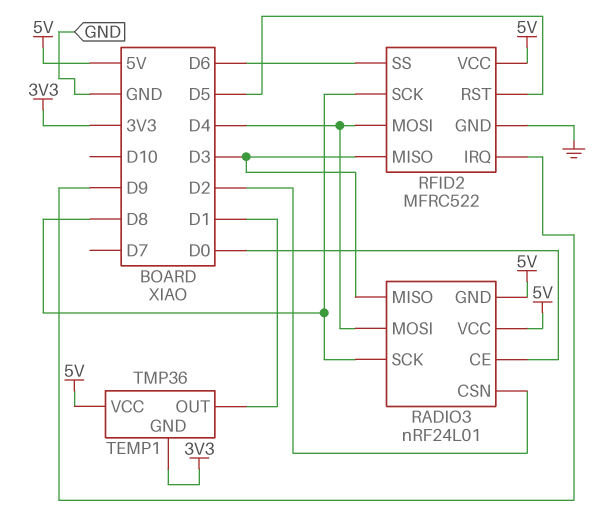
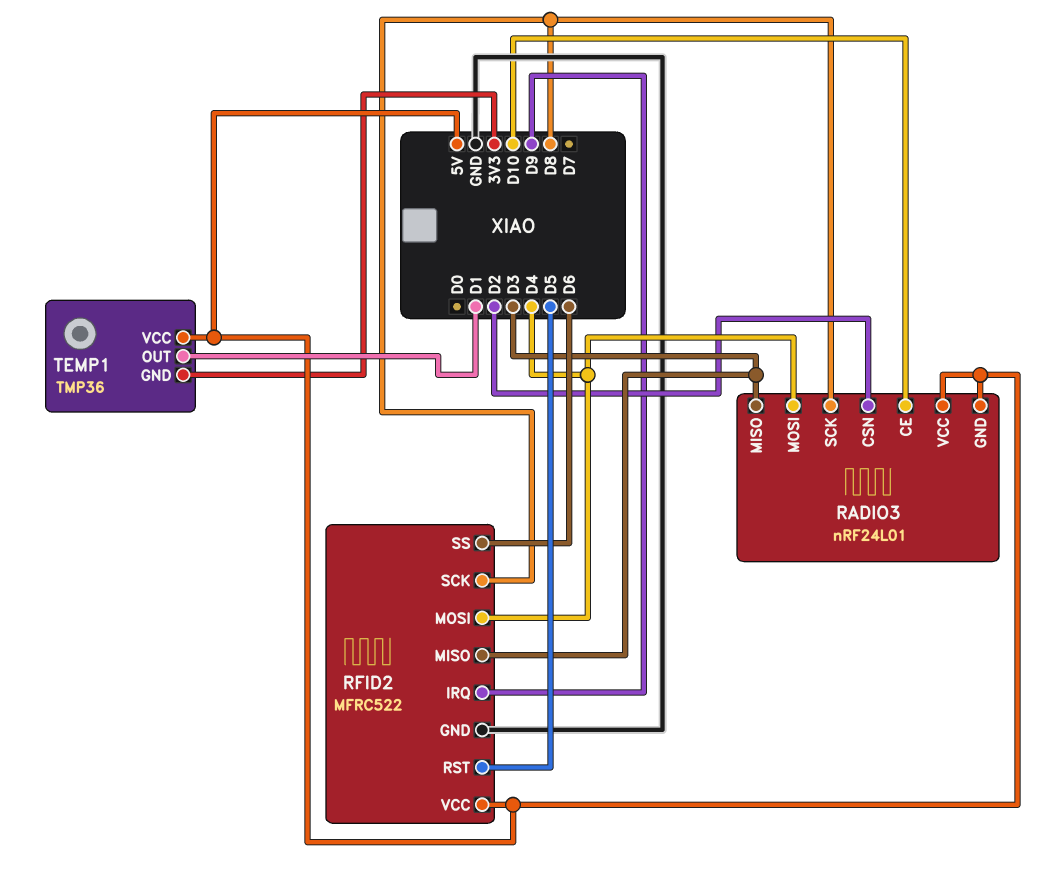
RADIO3 pin CE: D0 -> D10

